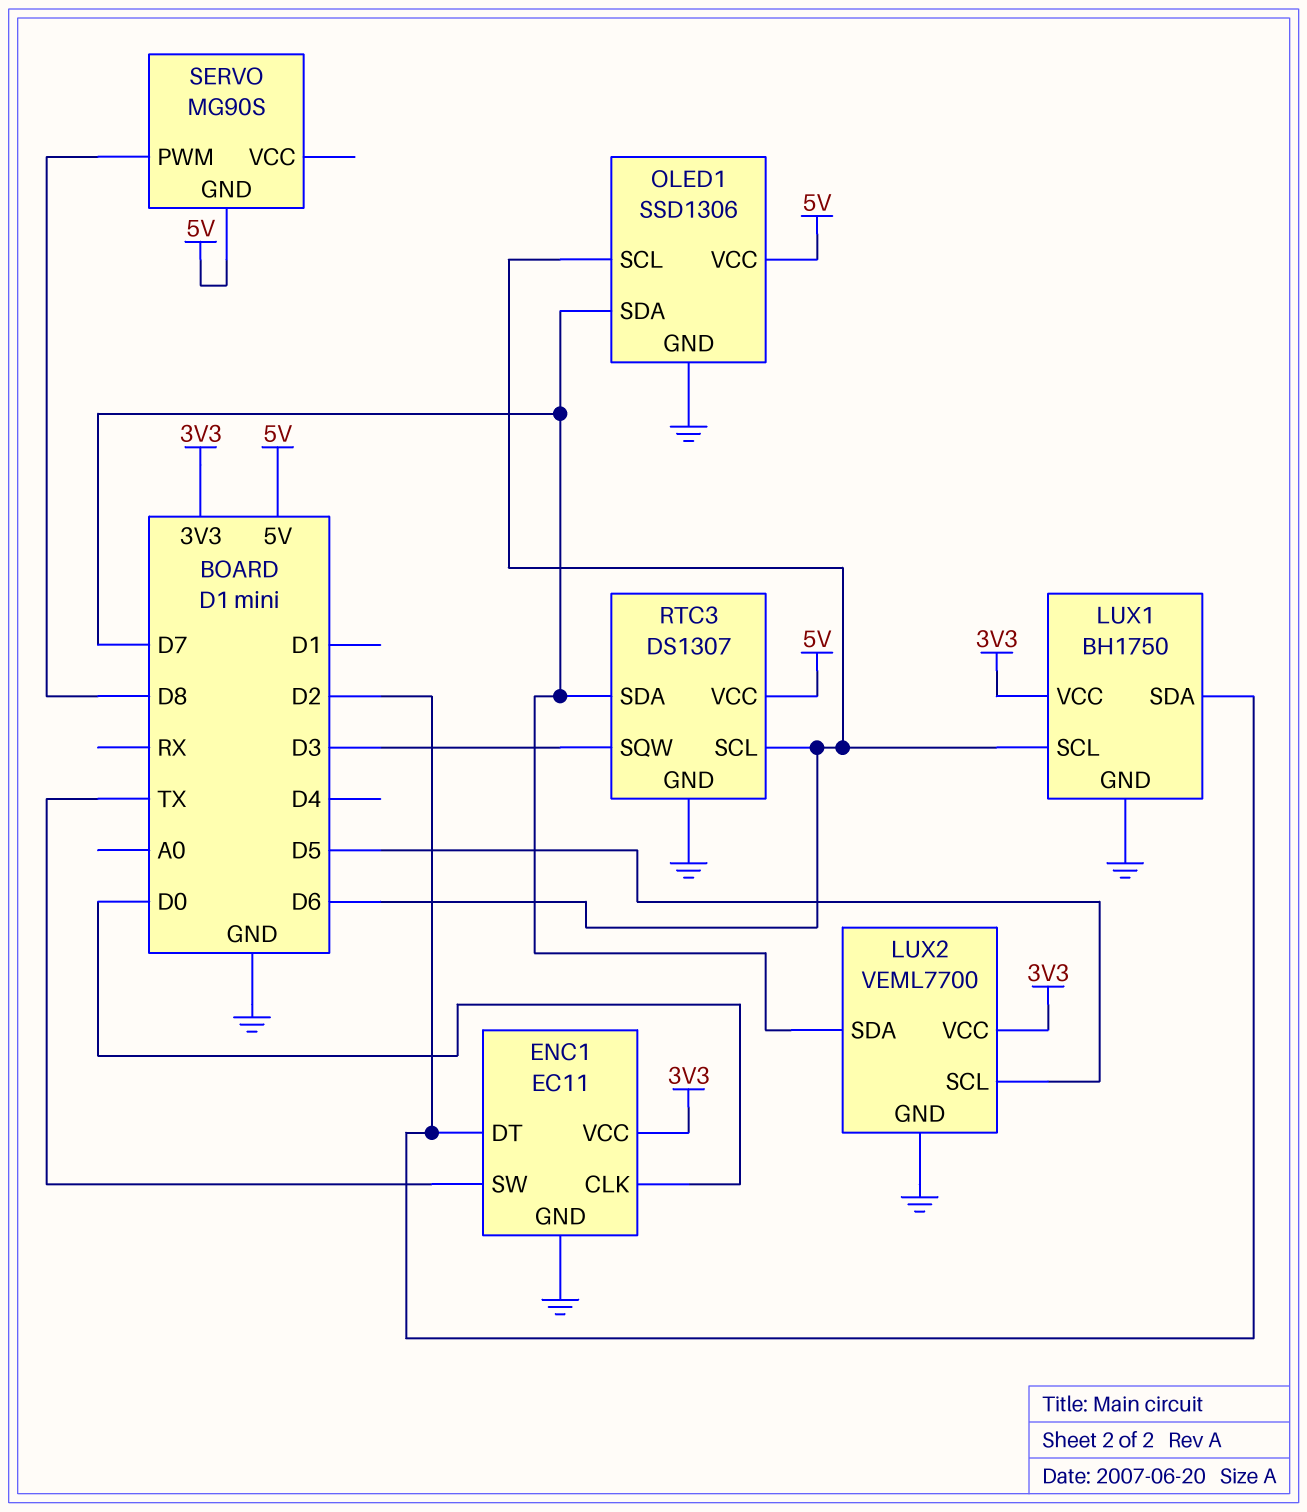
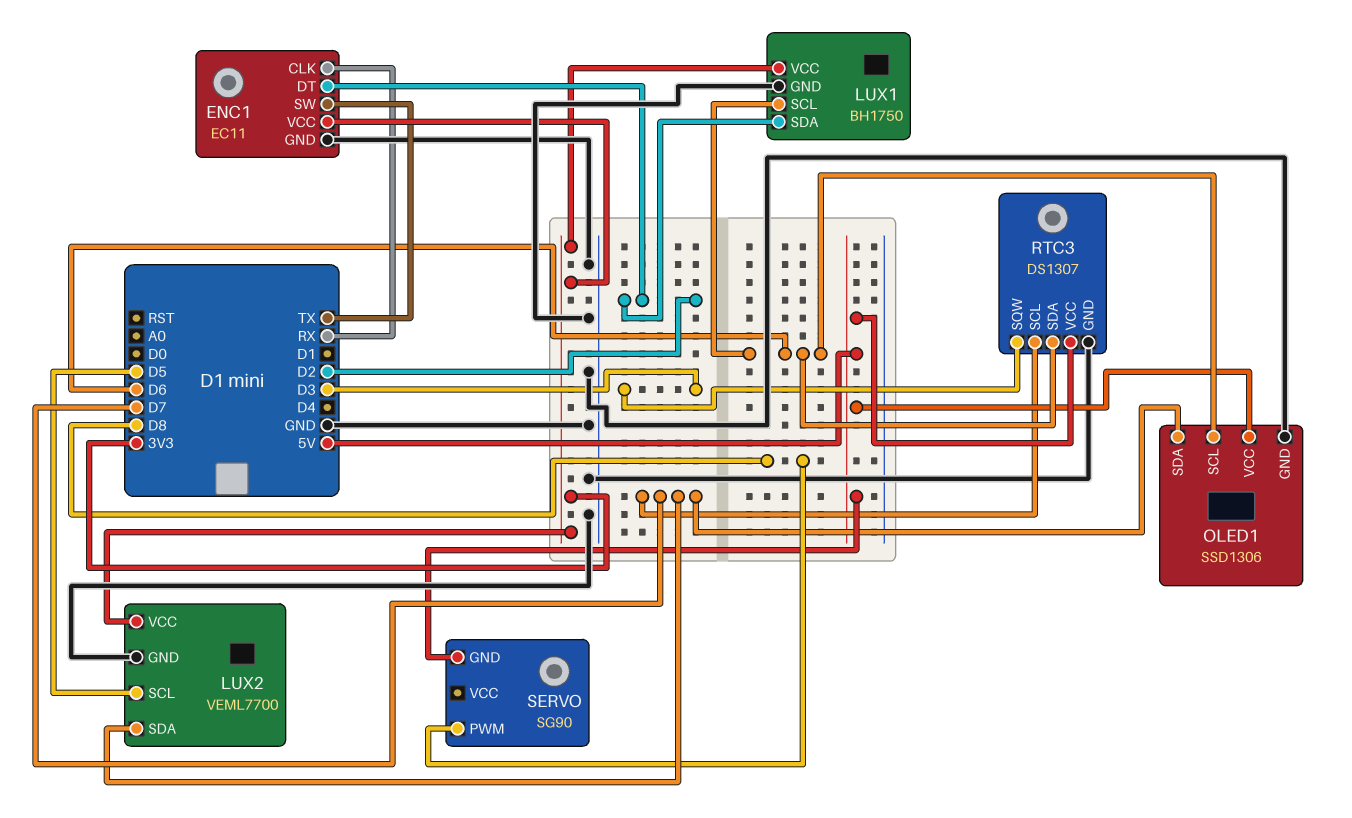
ENC1 pin CLK: D0 -> RX
RTC3 pin SCL: D6 -> D7
RTC3 pin SDA: D7 -> D6
SERVO: MG90S -> SG90

